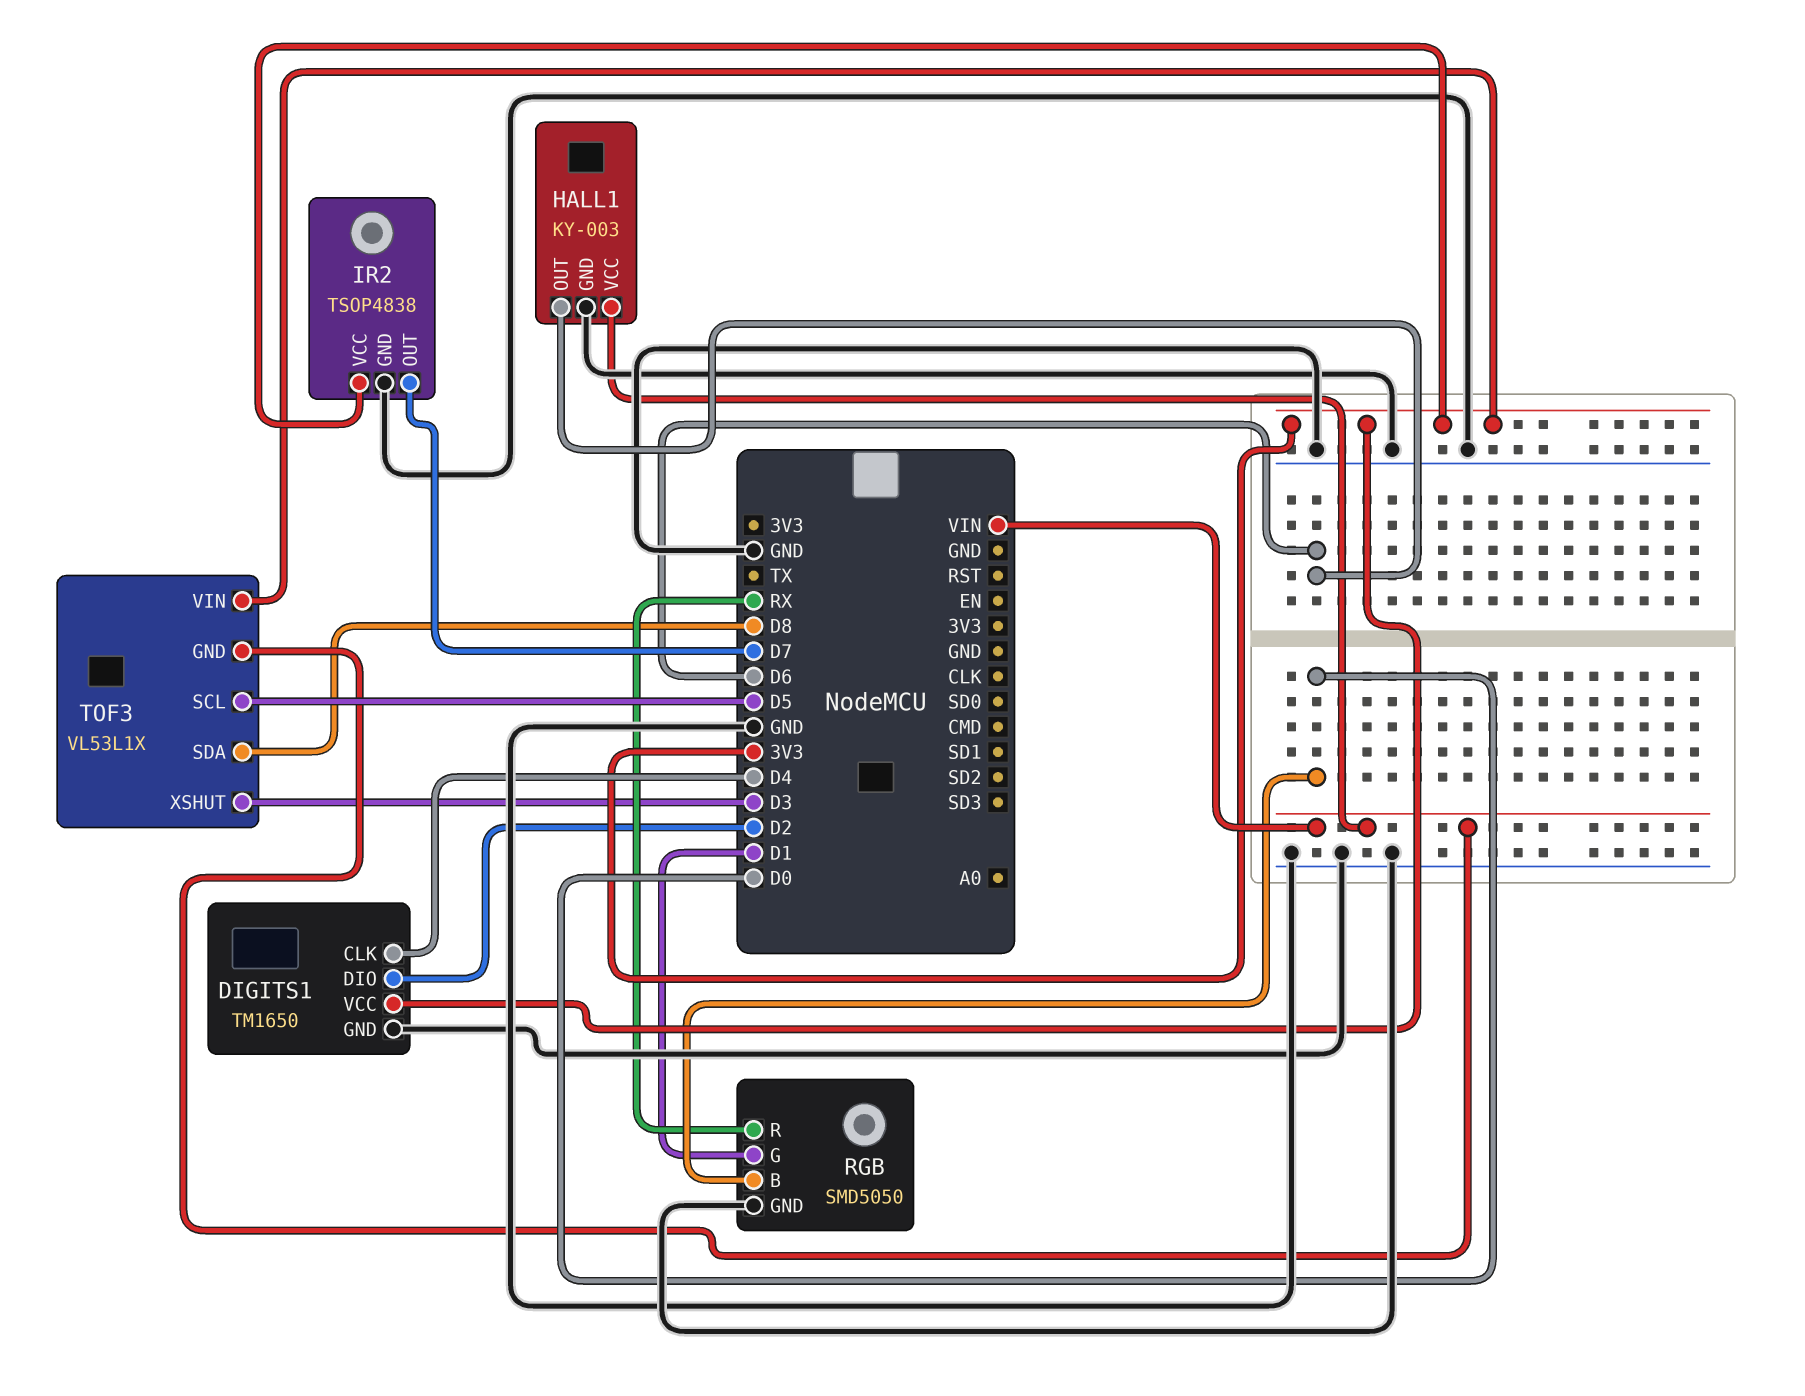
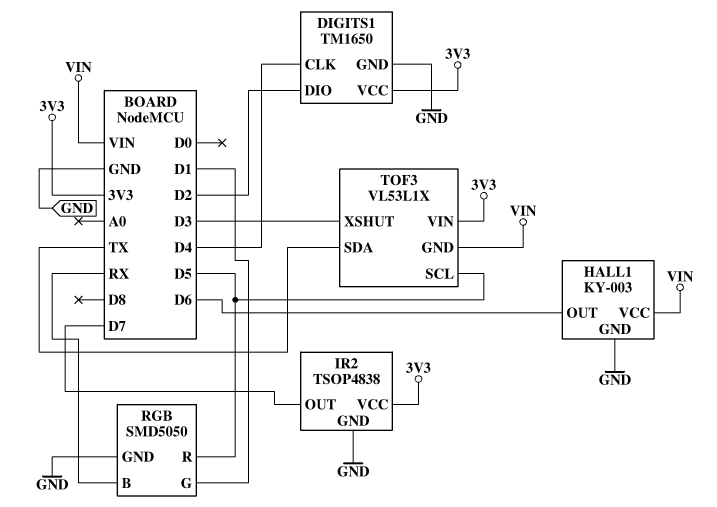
RGB pin B: D0 -> RX
RGB pin R: RX -> D5
TOF3 pin SDA: D8 -> TX

